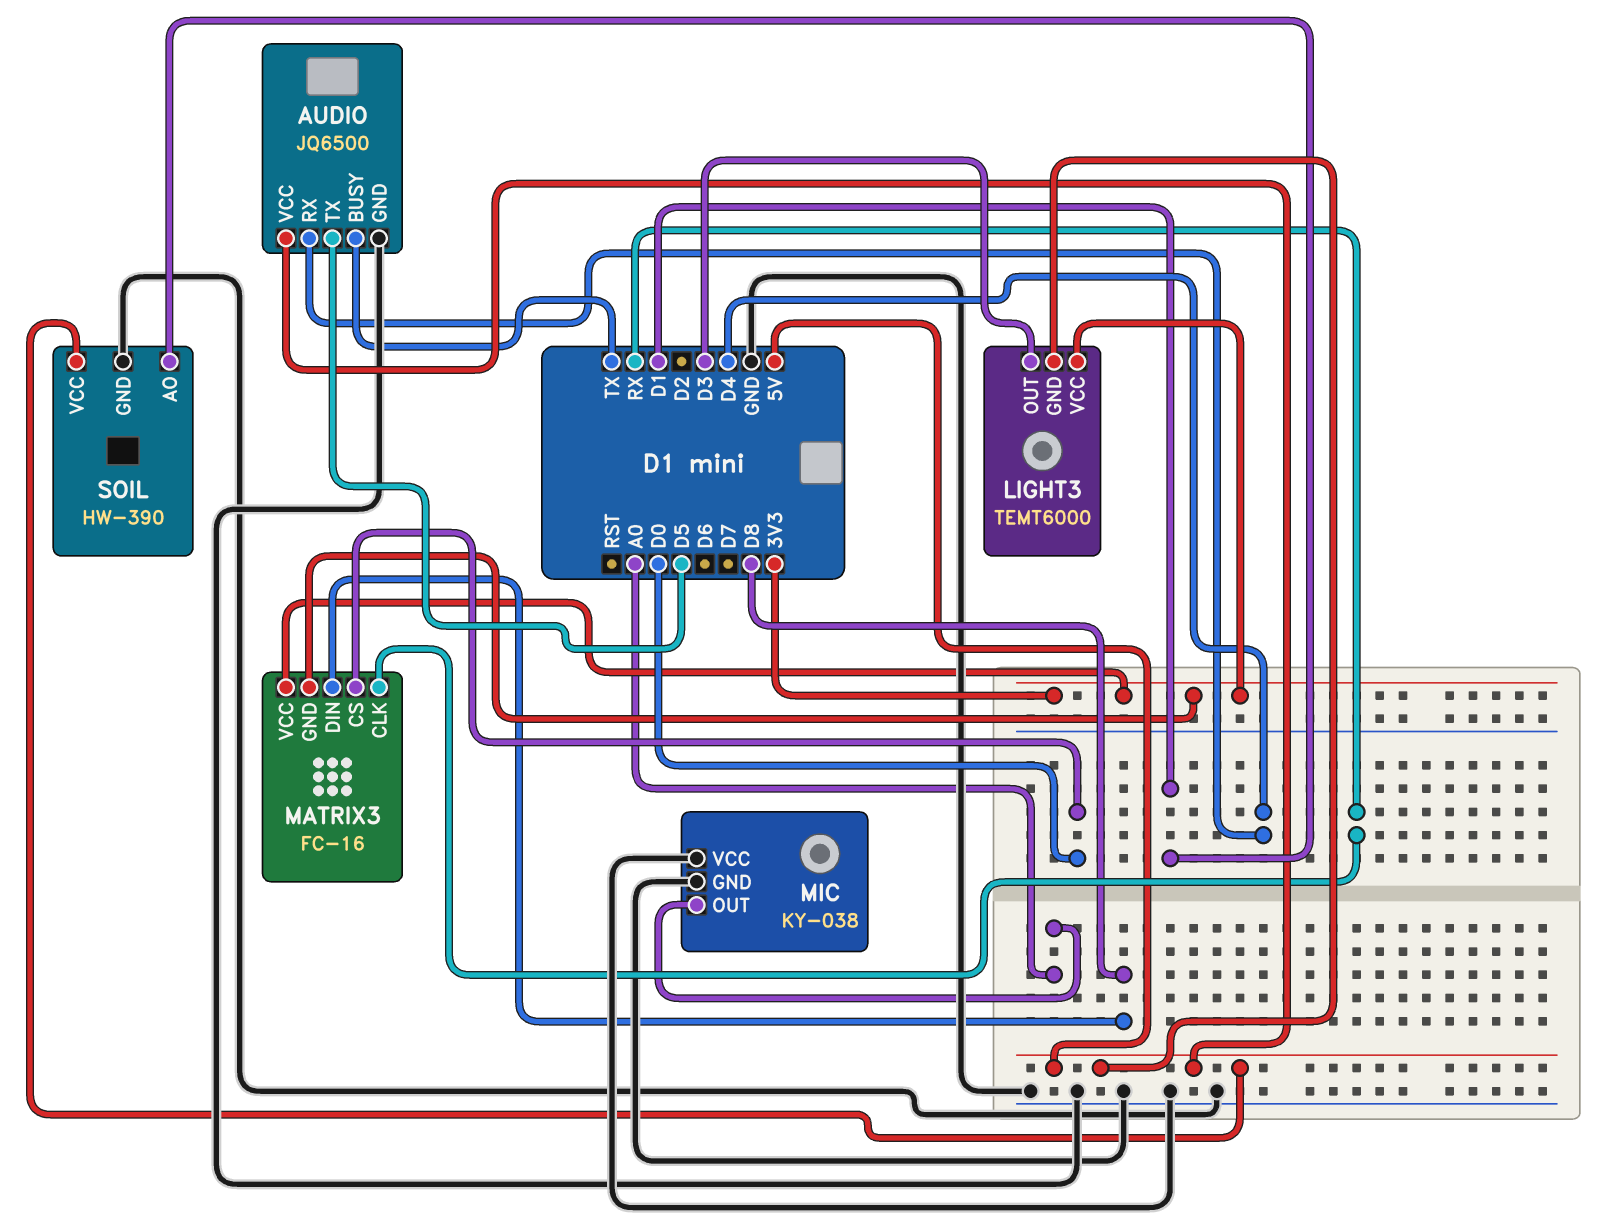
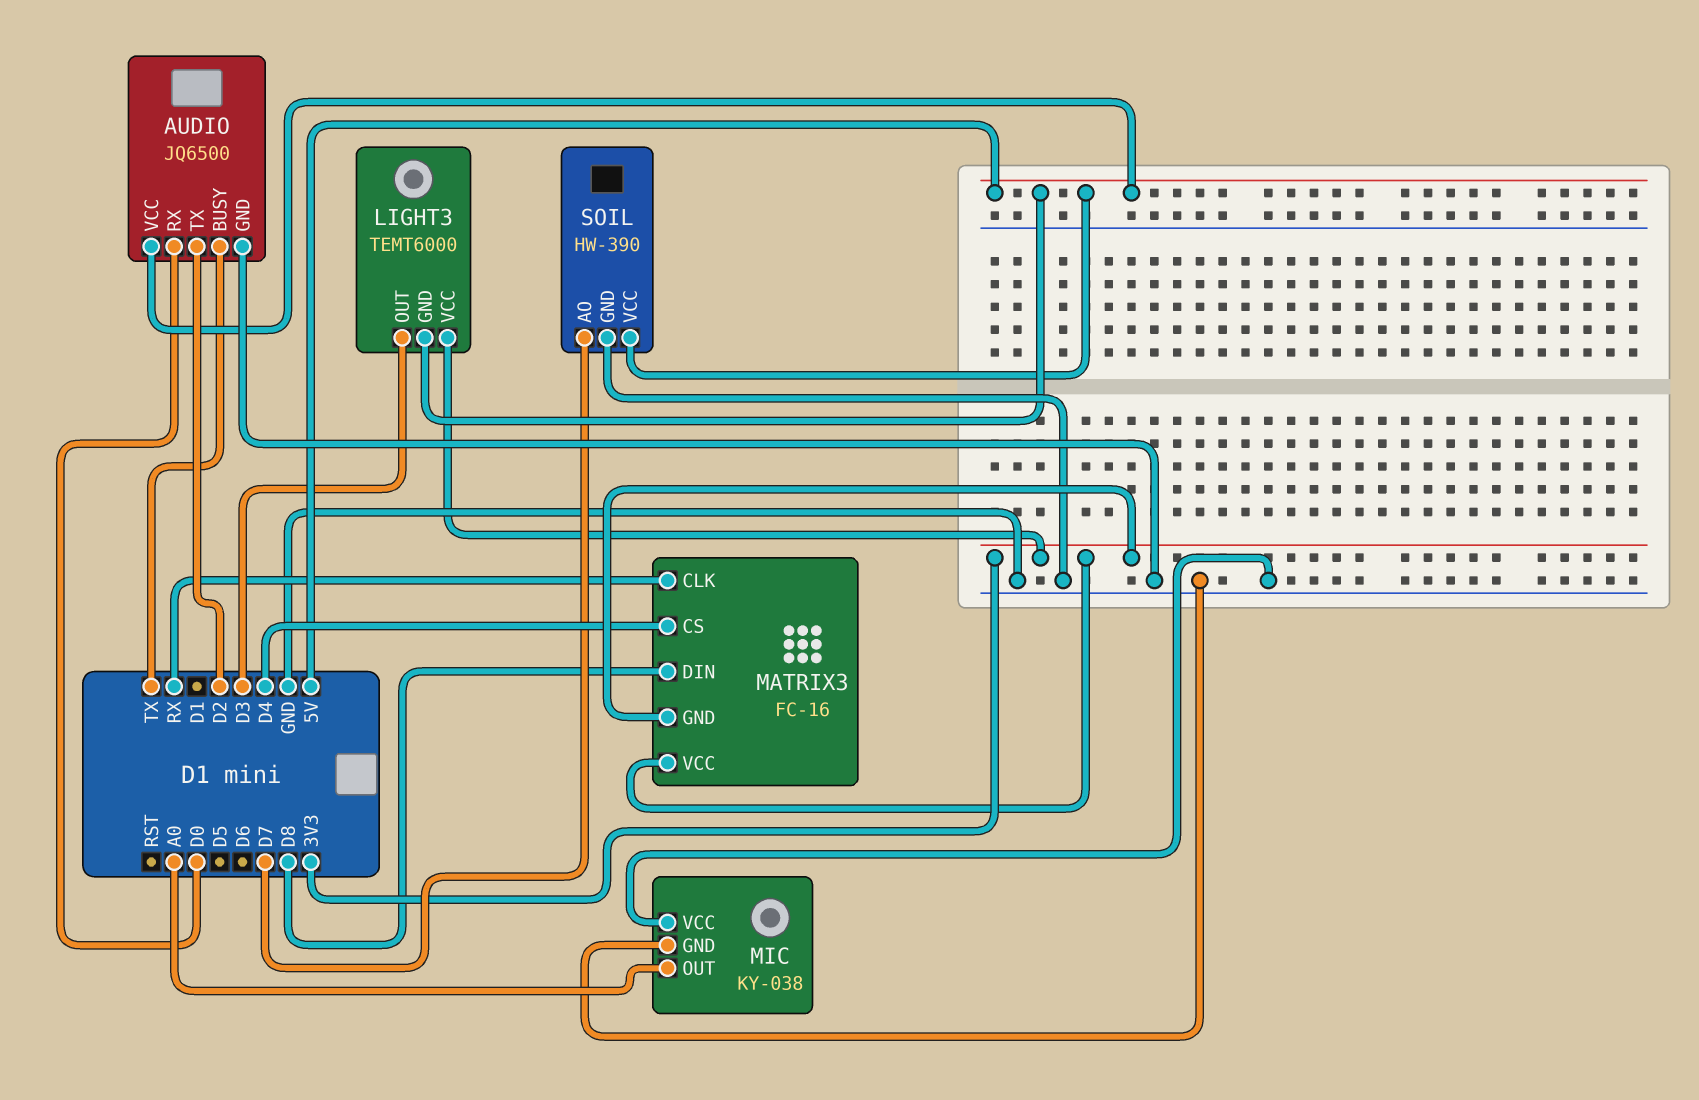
AUDIO pin RX: D4 -> D0
AUDIO pin TX: D5 -> D2
MATRIX3 pin CS: D0 -> D4
SOIL pin AO: D1 -> D7

